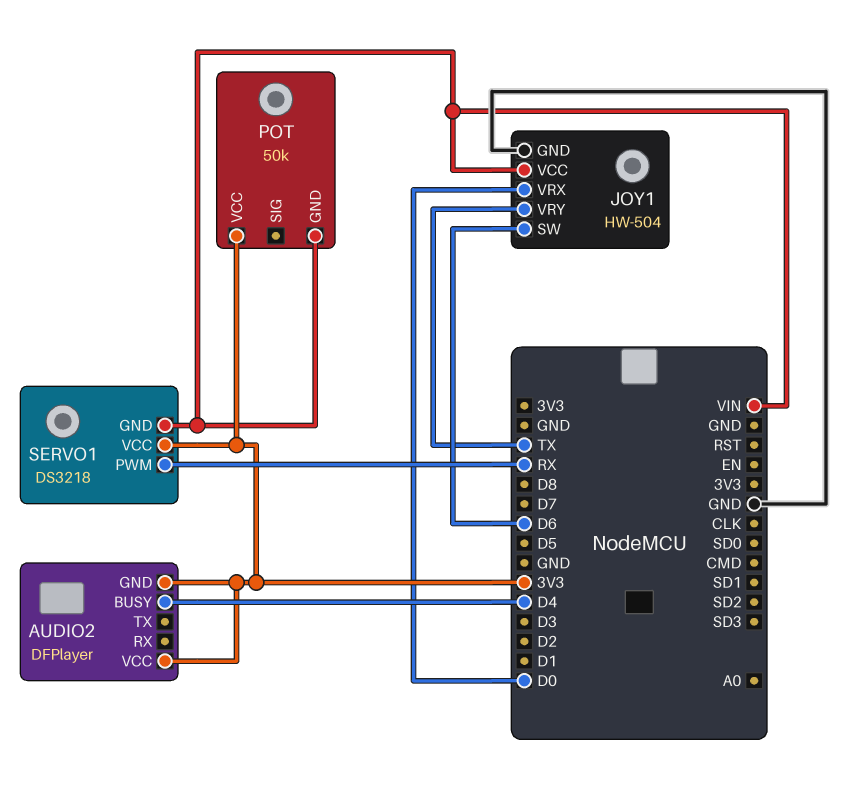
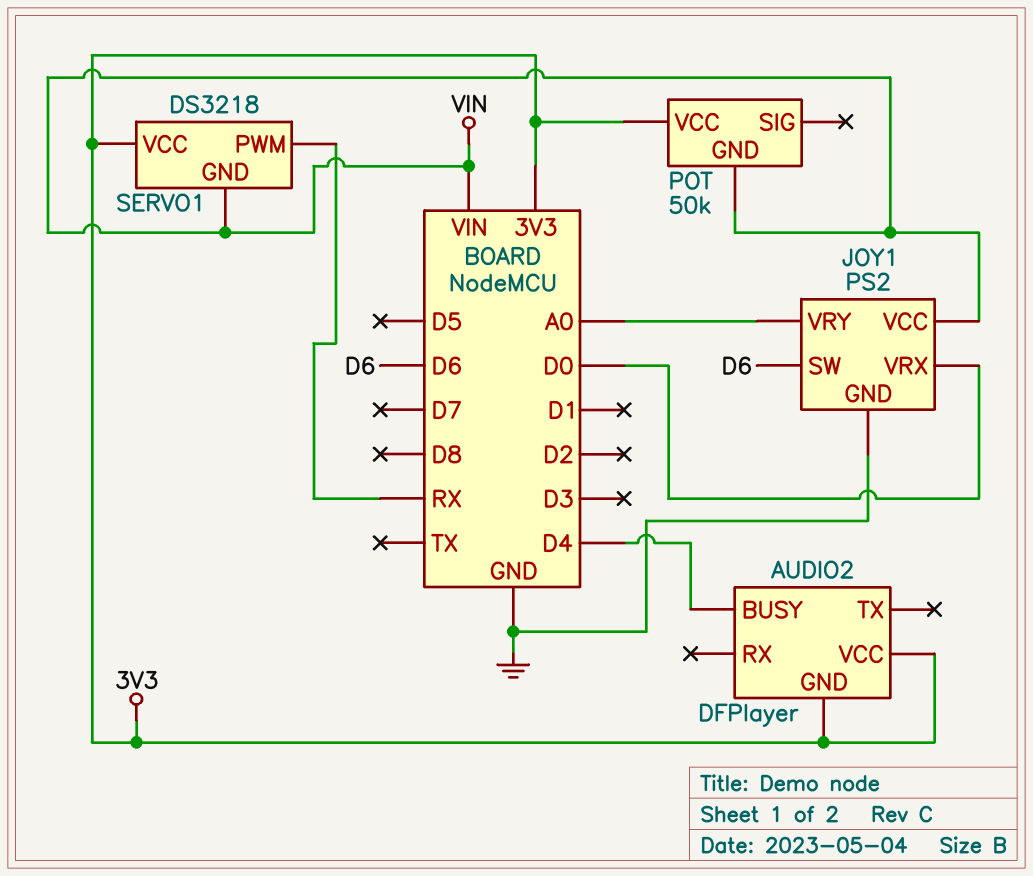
JOY1: HW-504 -> PS2
JOY1 pin VRY: TX -> A0

